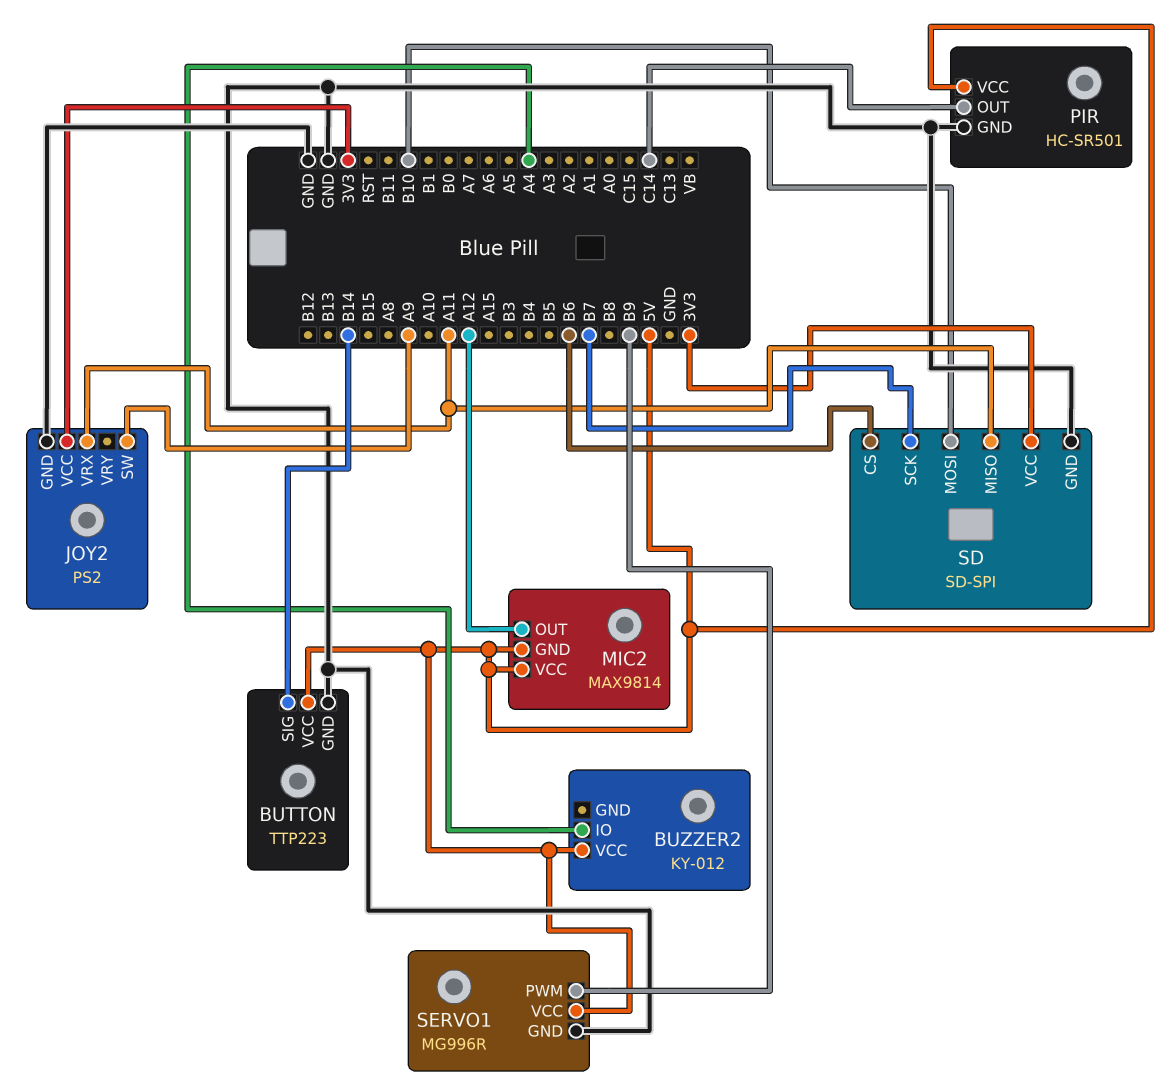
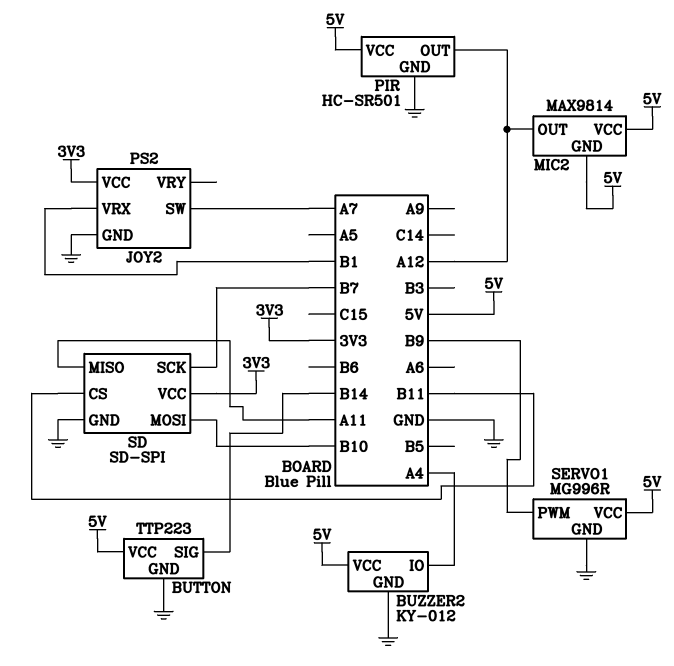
BUZZER2 pin GND: none -> GND
JOY2 pin SW: A9 -> A7
JOY2 pin VRX: A11 -> B1
PIR pin OUT: C14 -> A12
SD pin CS: B6 -> B11

